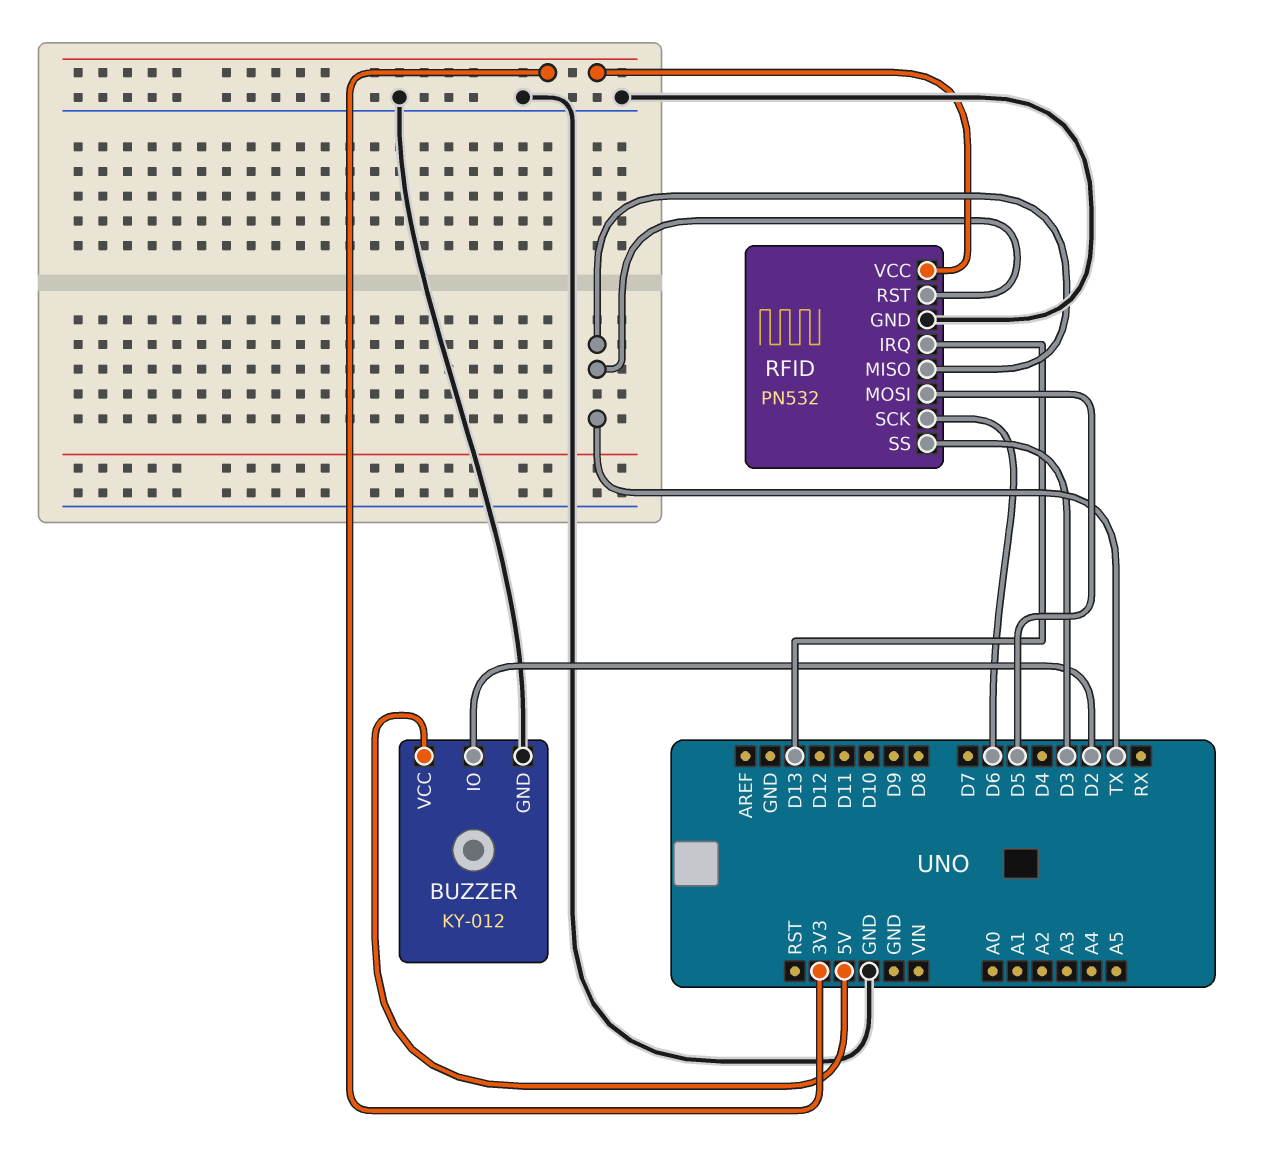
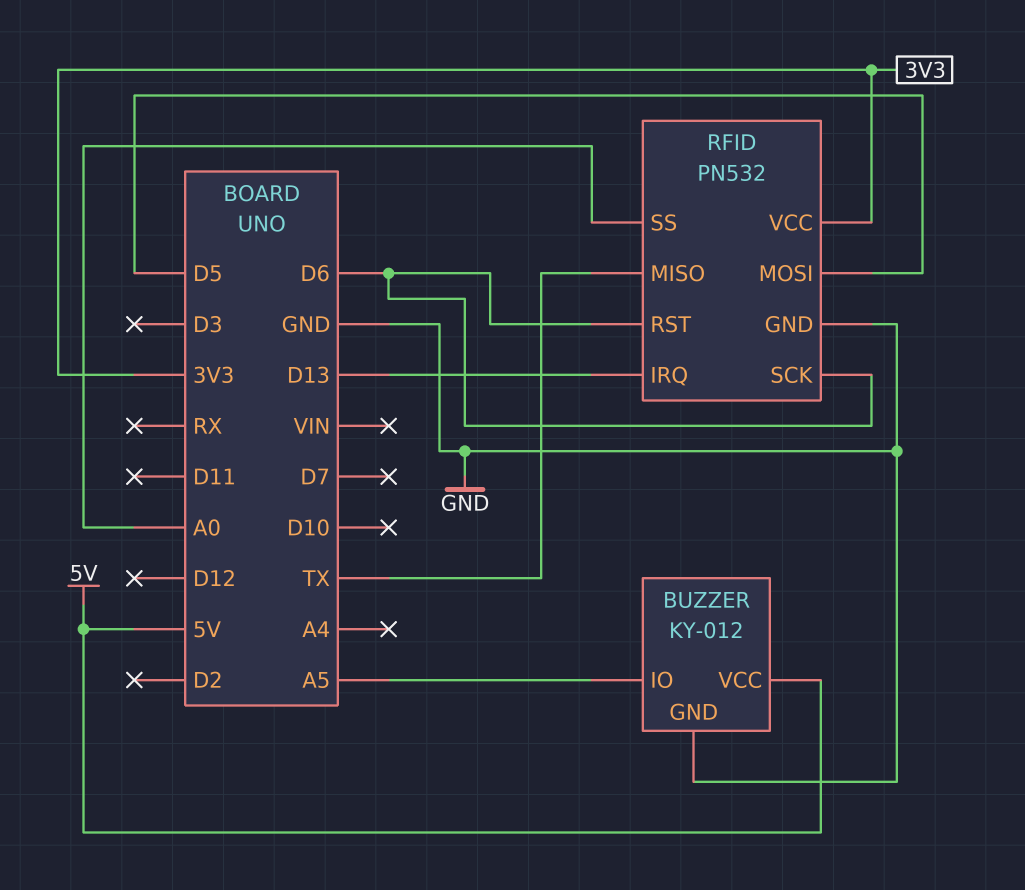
BUZZER pin IO: D2 -> A5
RFID pin RST: TX -> D6
RFID pin SS: D3 -> A0

